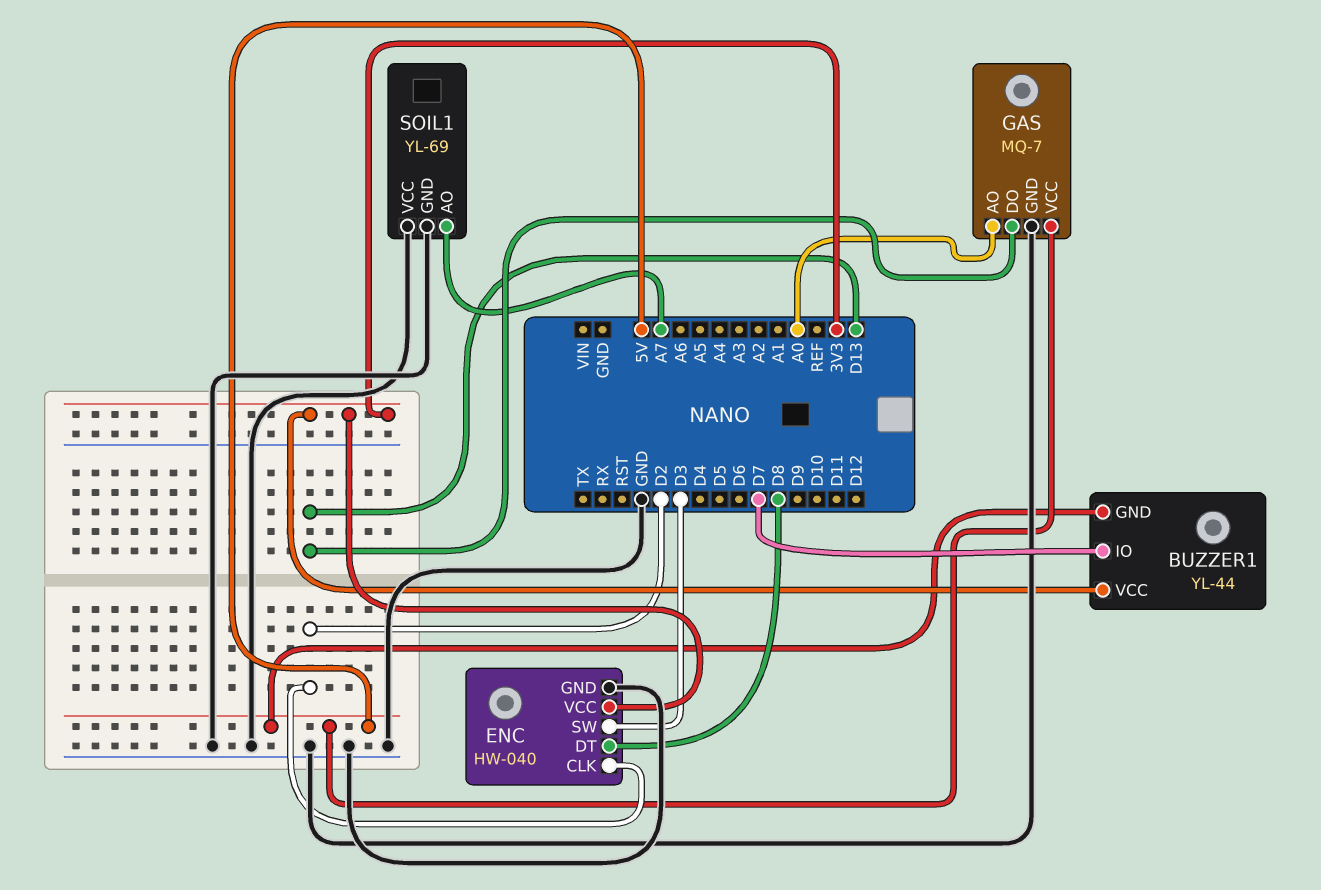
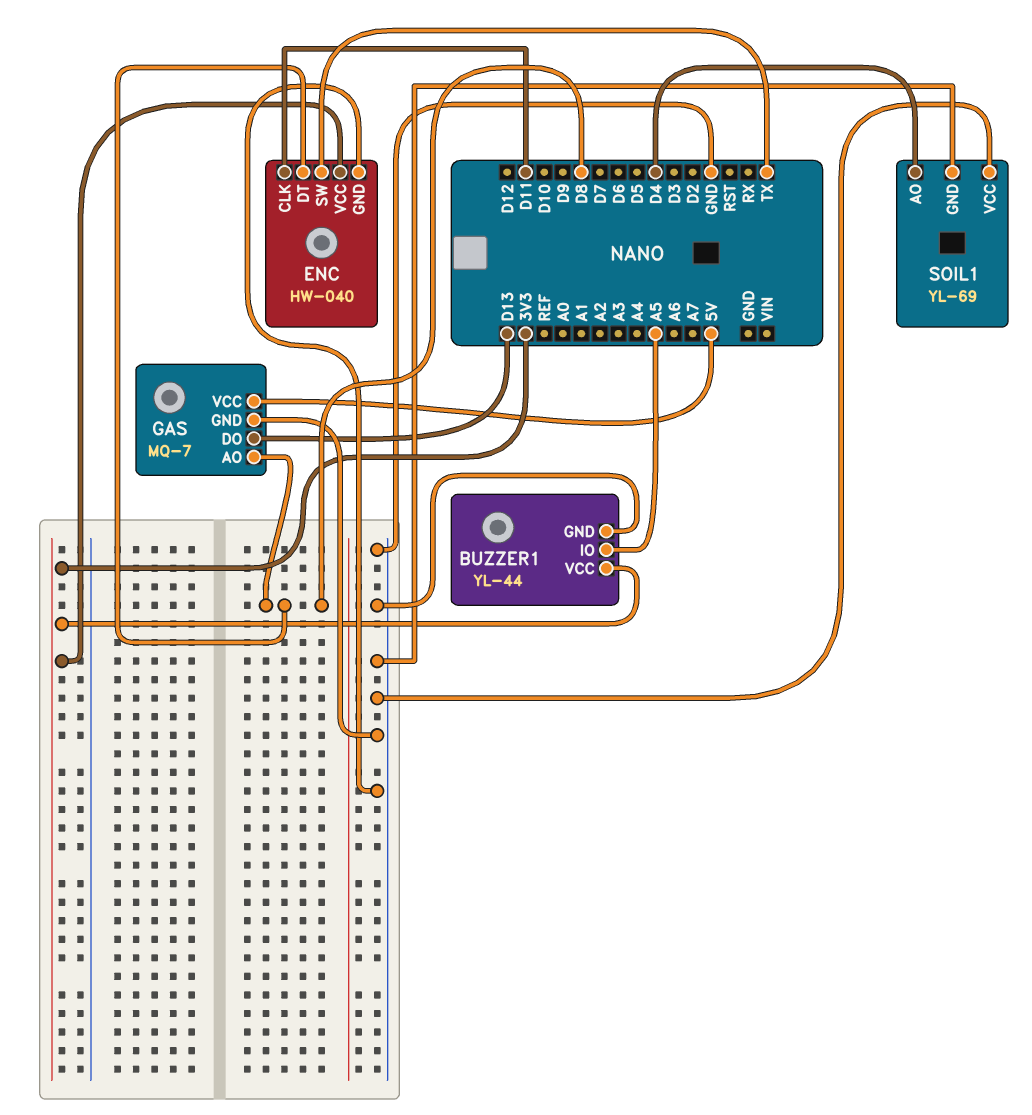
BUZZER1 pin GND: 5V -> GND
BUZZER1 pin IO: D7 -> A5
ENC pin CLK: D2 -> D11
ENC pin SW: D3 -> TX
GAS pin AO: A0 -> D8
SOIL1 pin AO: A7 -> D4

